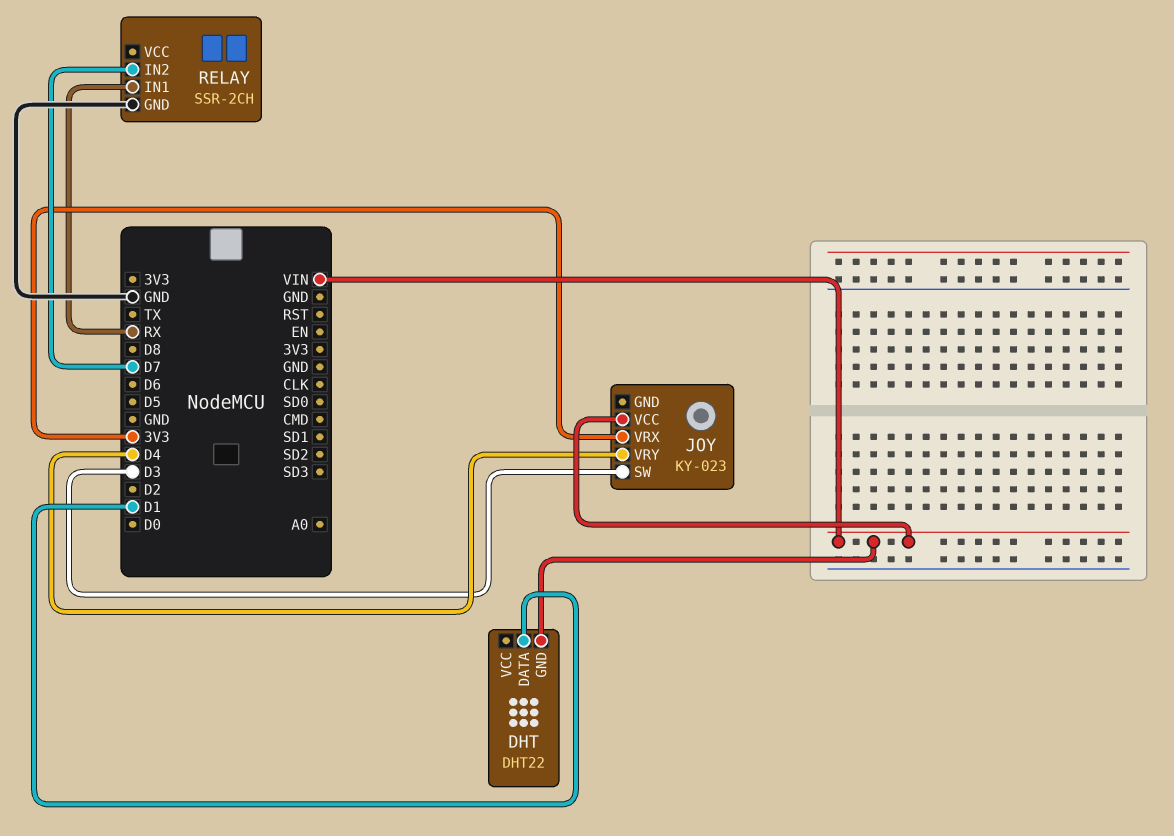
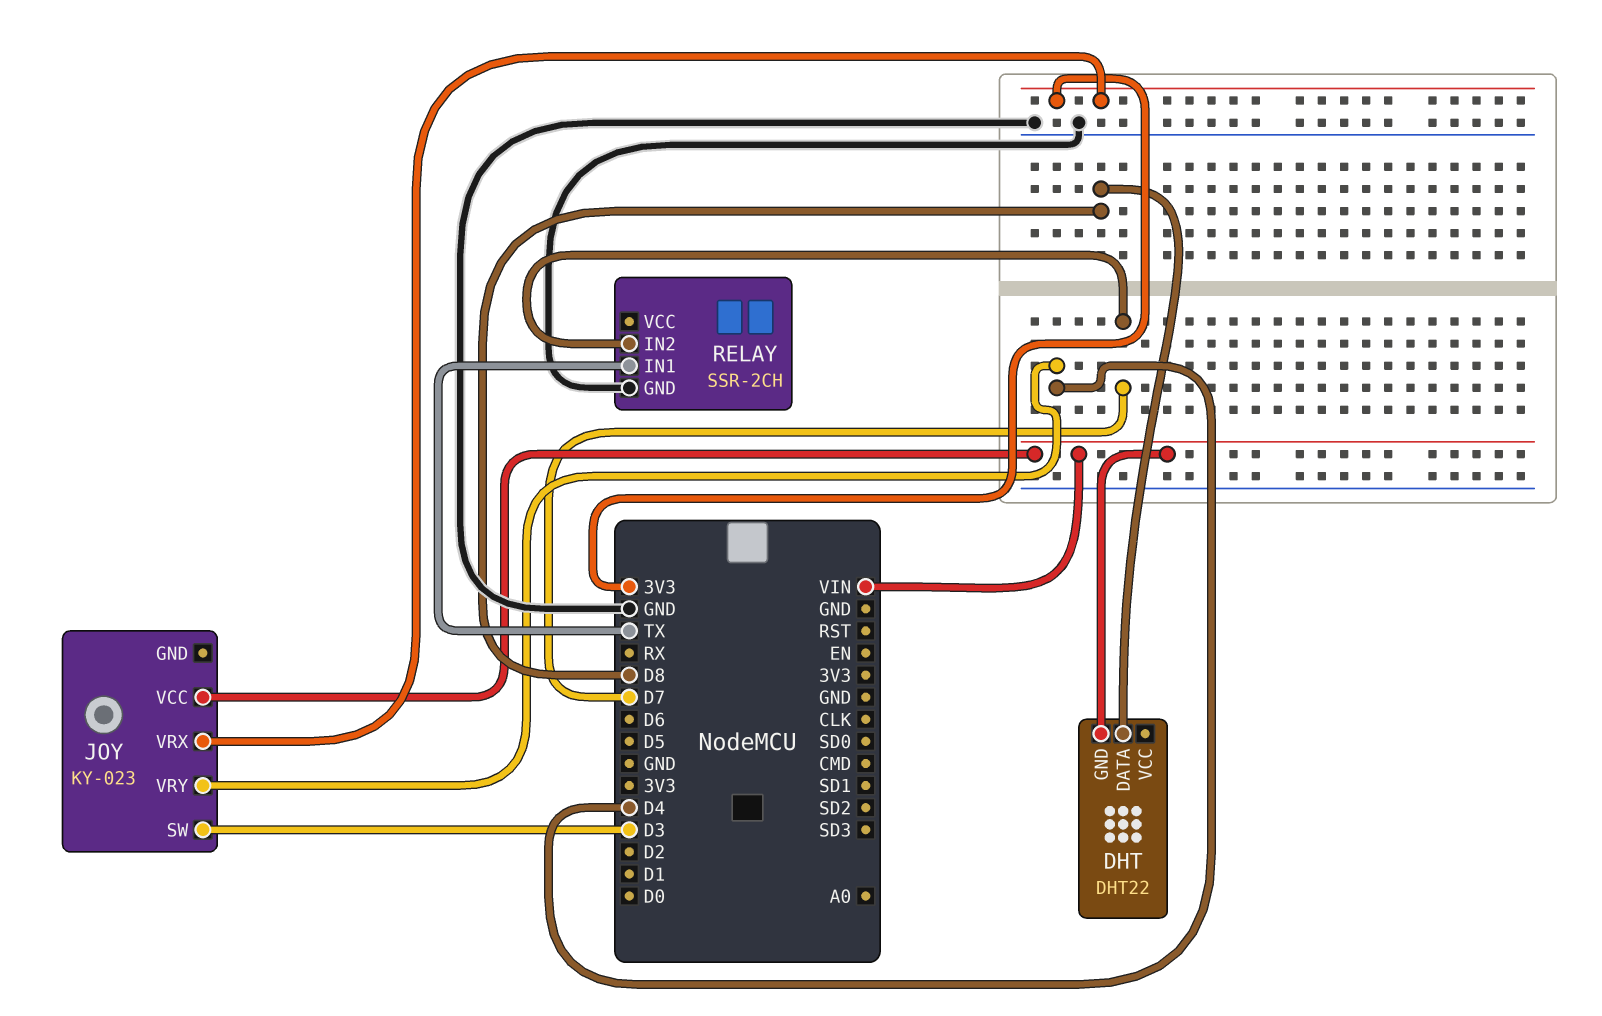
DHT pin DATA: D1 -> D8
RELAY pin IN1: RX -> TX

